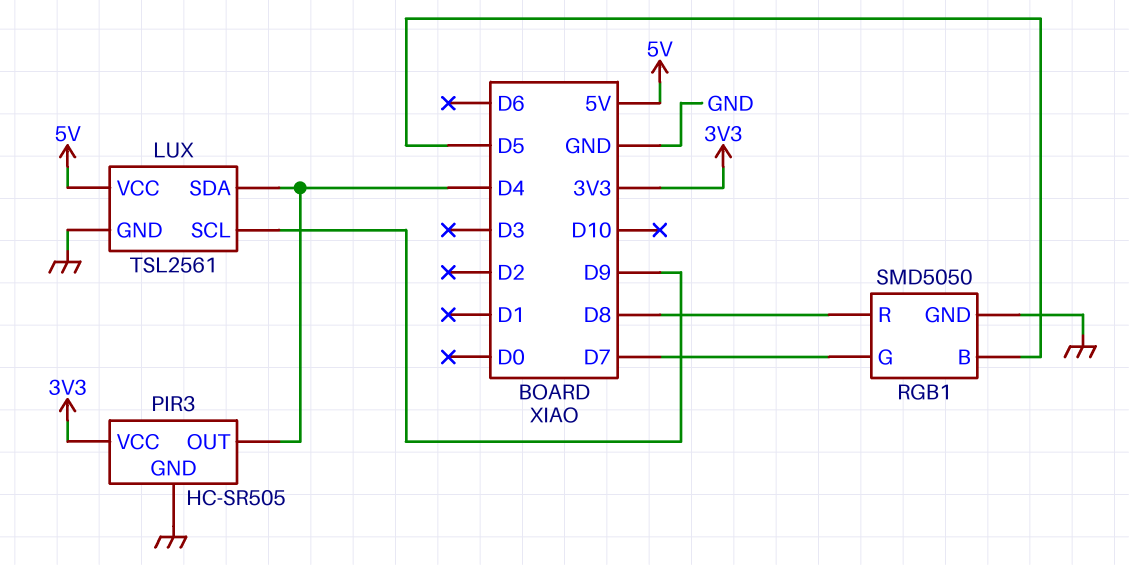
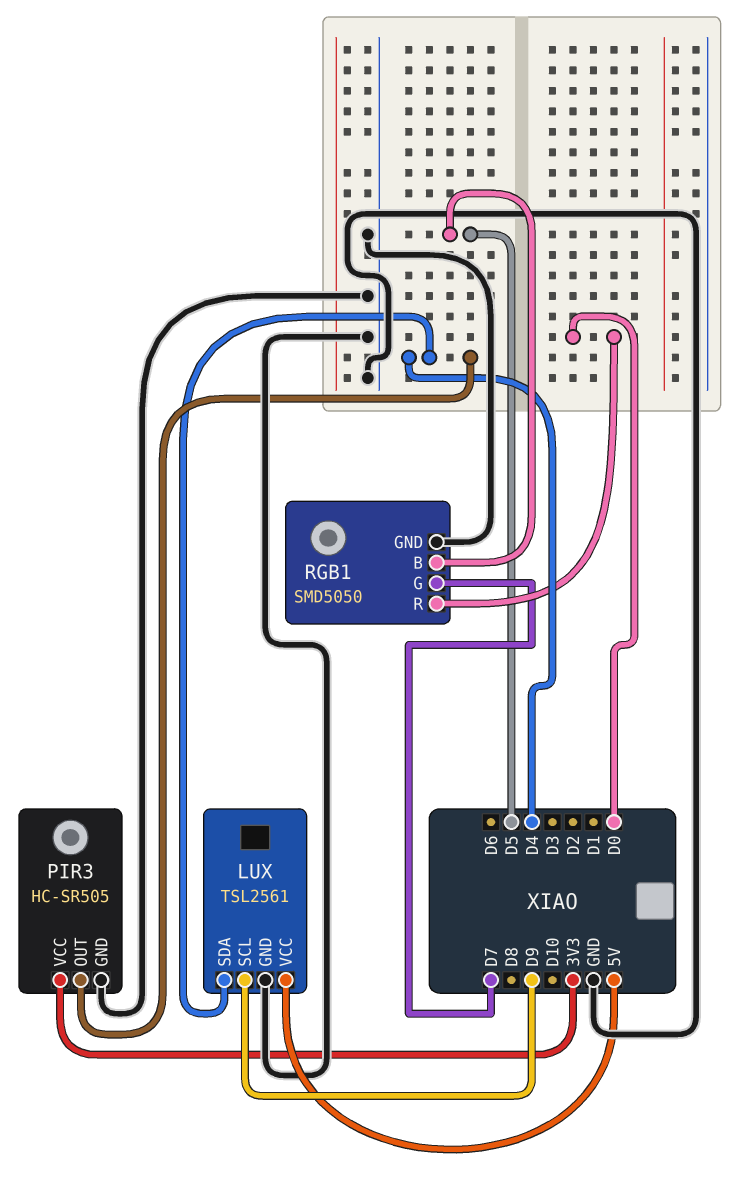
RGB1 pin R: D8 -> D0

